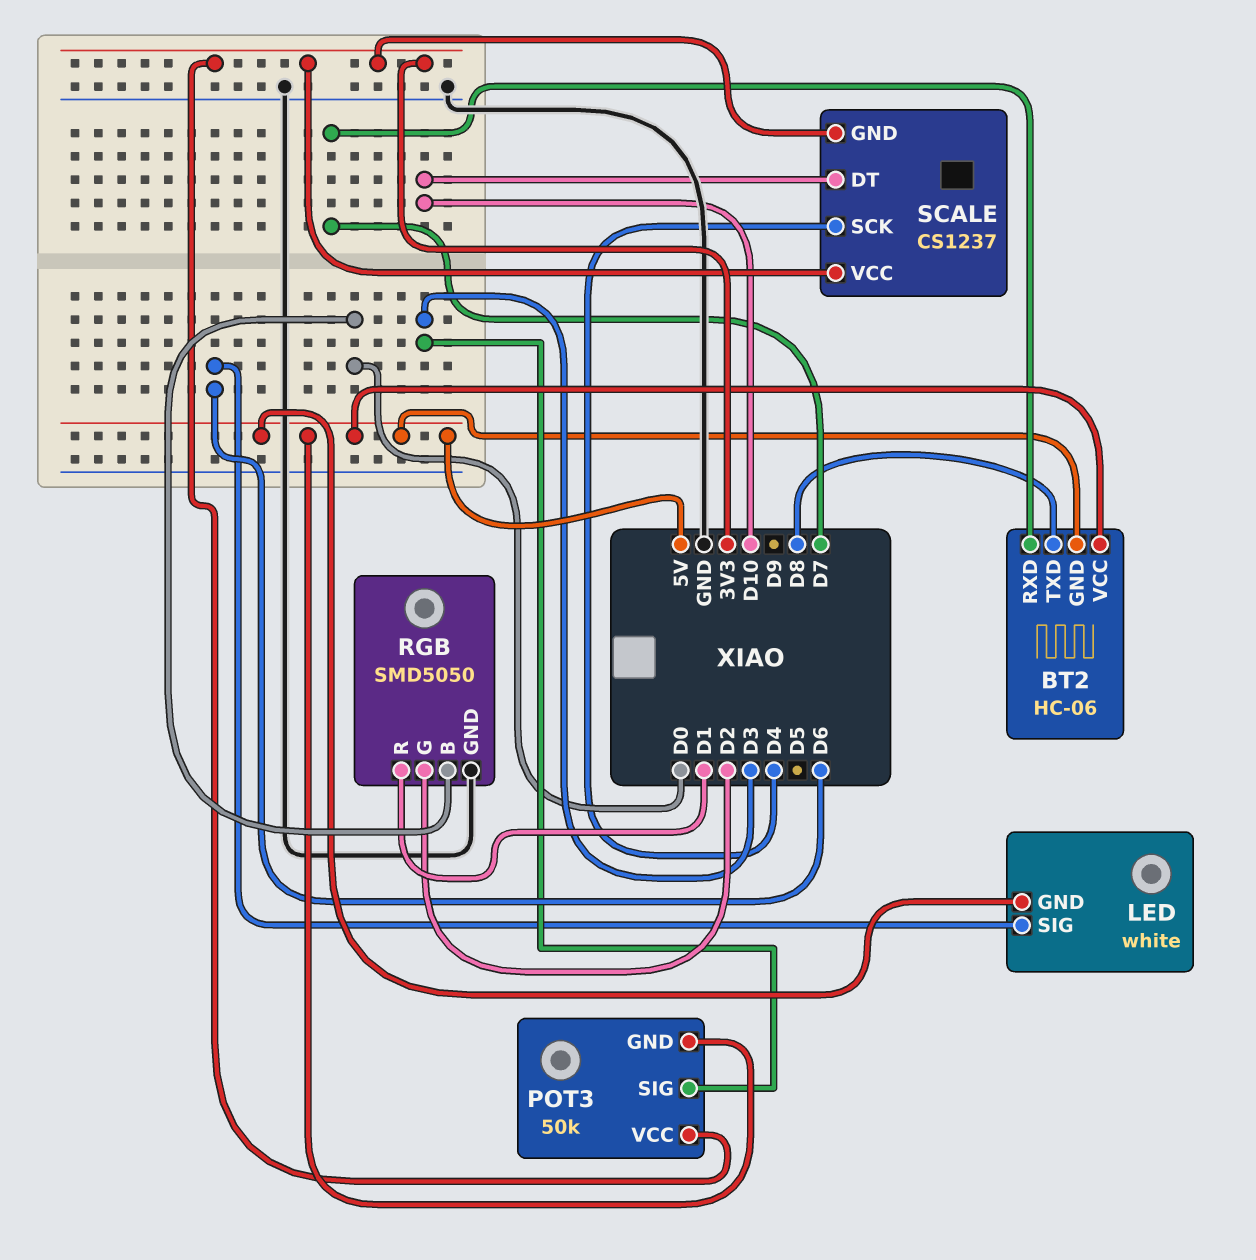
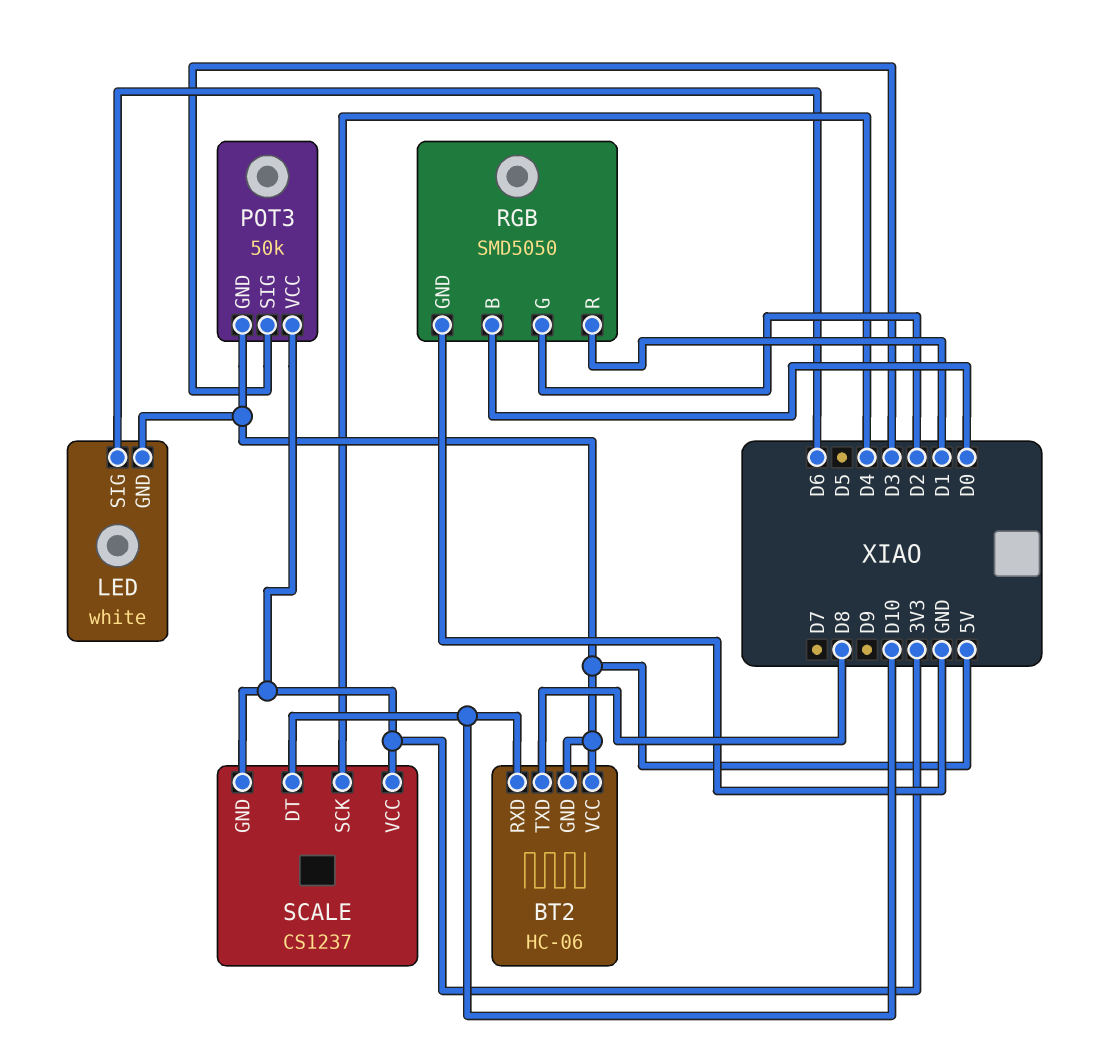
BT2 pin RXD: D7 -> D10

